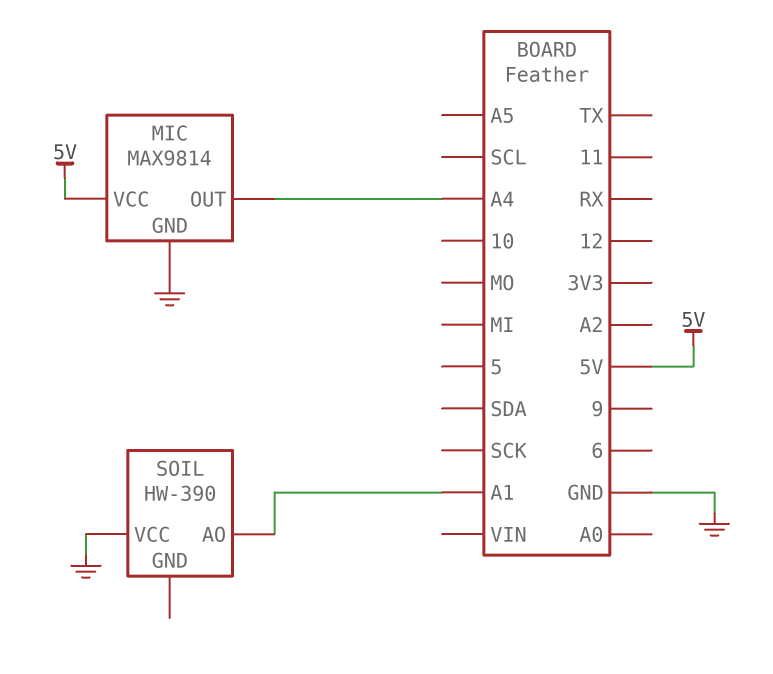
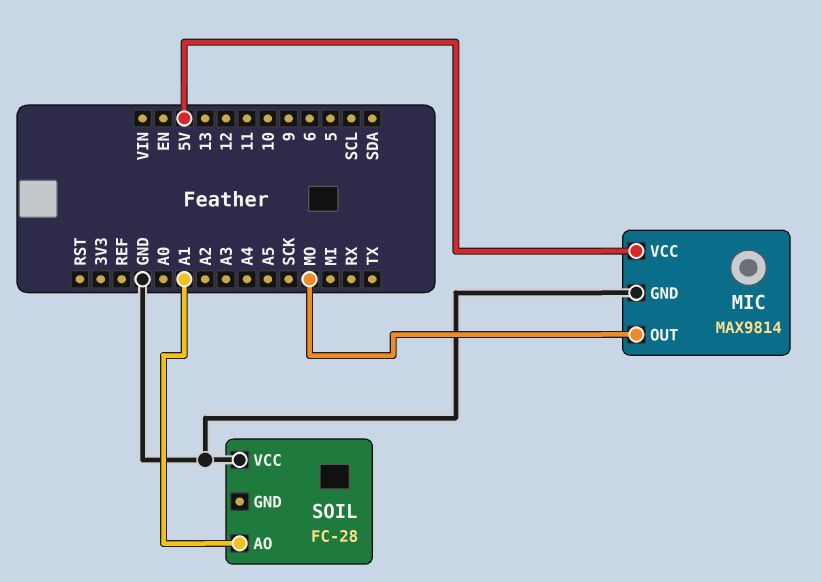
MIC pin OUT: A4 -> MO
SOIL: HW-390 -> FC-28

